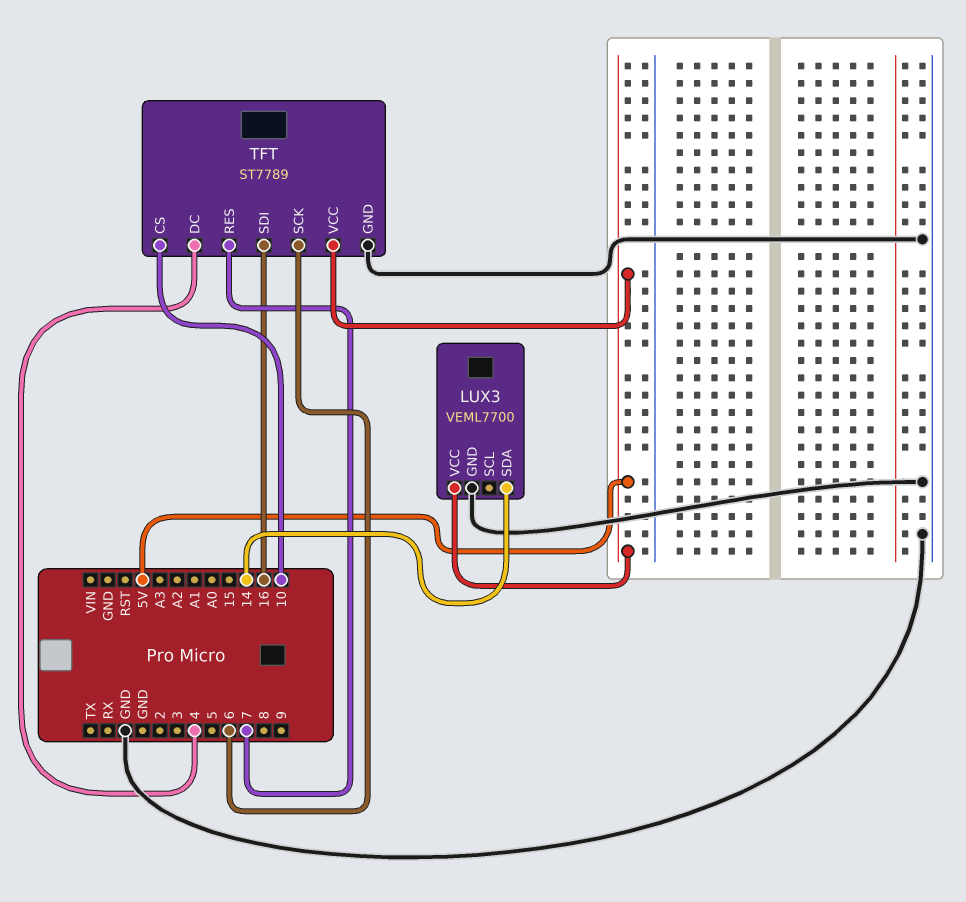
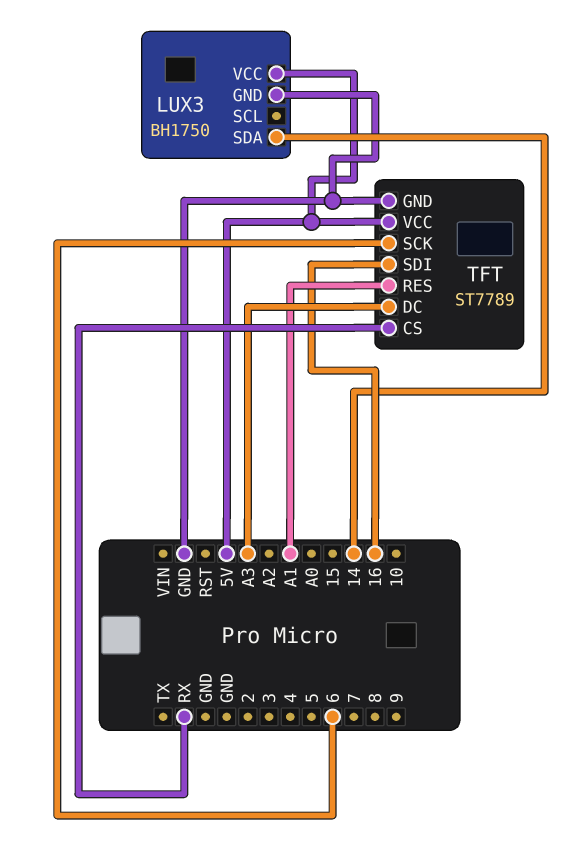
LUX3: VEML7700 -> BH1750
TFT pin CS: 10 -> RX
TFT pin DC: 4 -> A3
TFT pin RES: 7 -> A1

